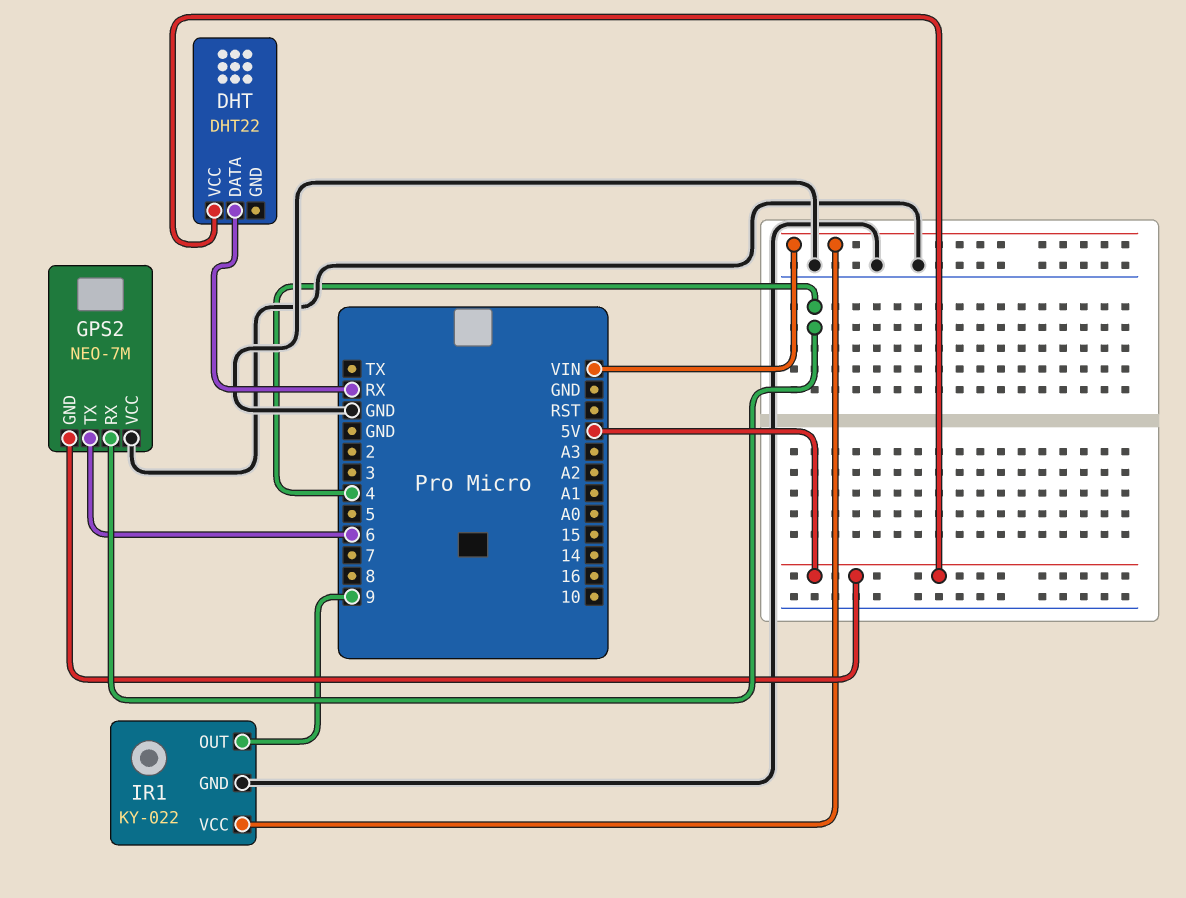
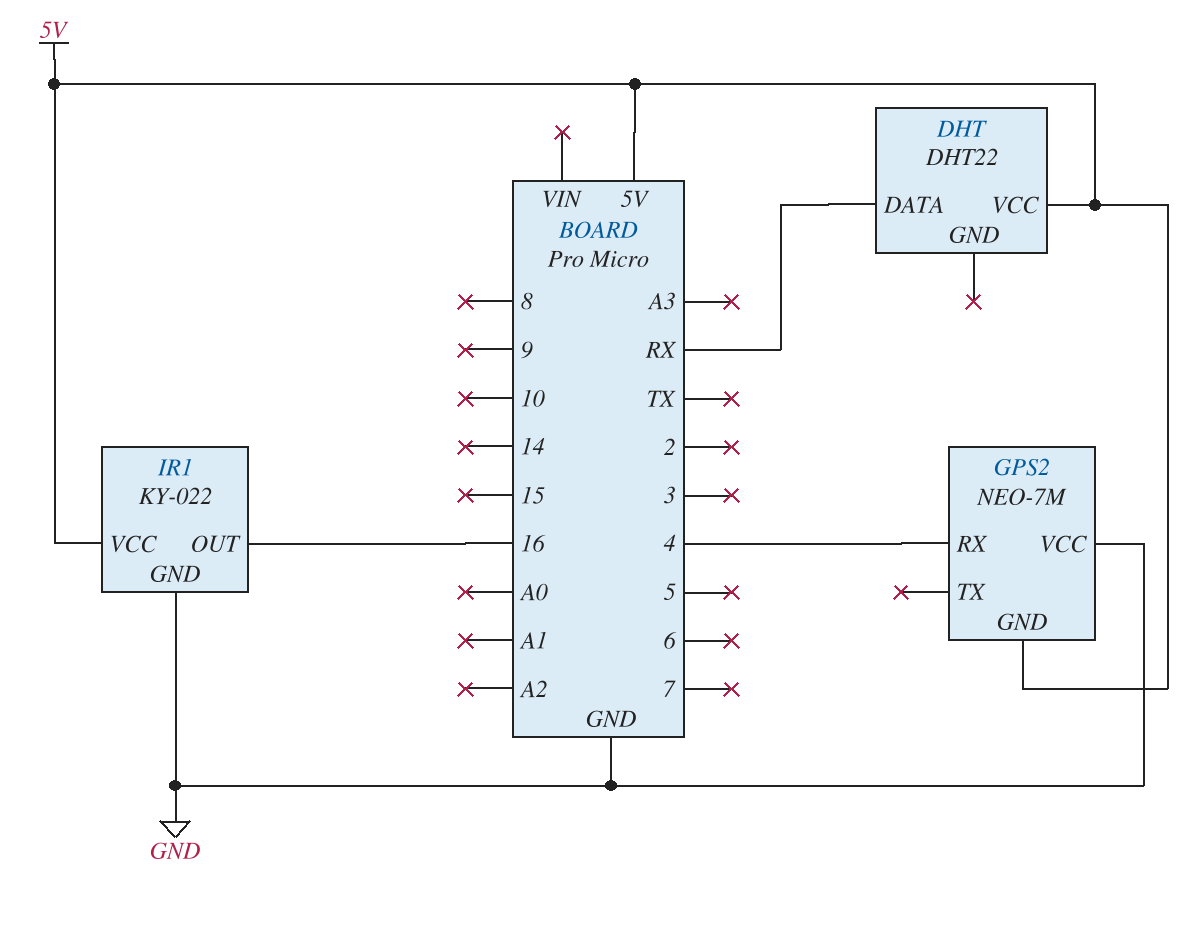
GPS2 pin TX: 6 -> none
IR1 pin OUT: 9 -> 16
IR1 pin VCC: VIN -> 5V

